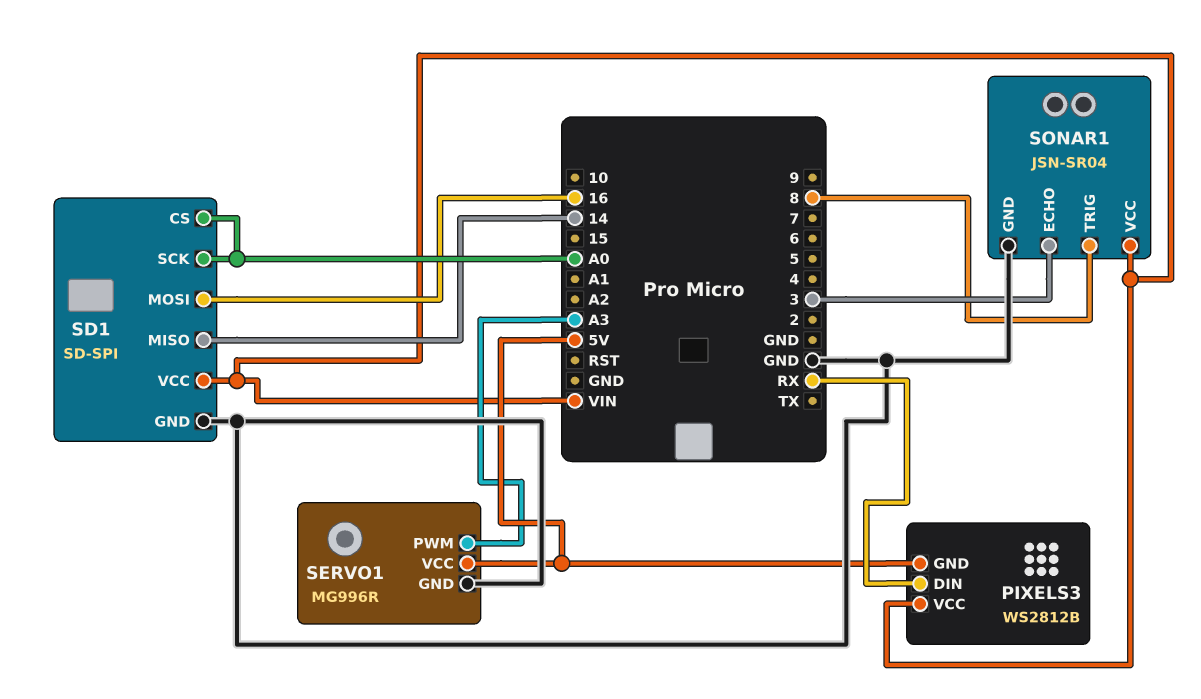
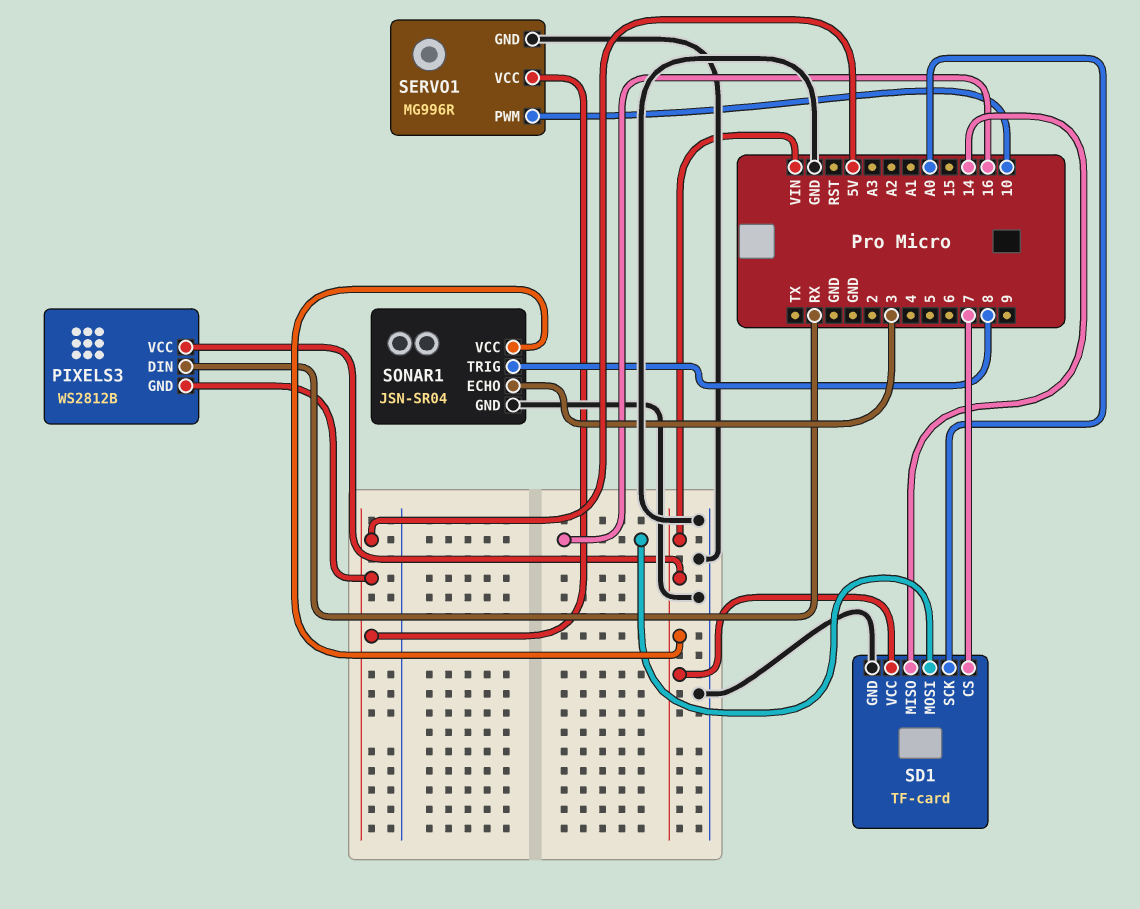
SD1: SD-SPI -> TF-card
SD1 pin CS: A0 -> 7
SERVO1 pin PWM: A3 -> 10

